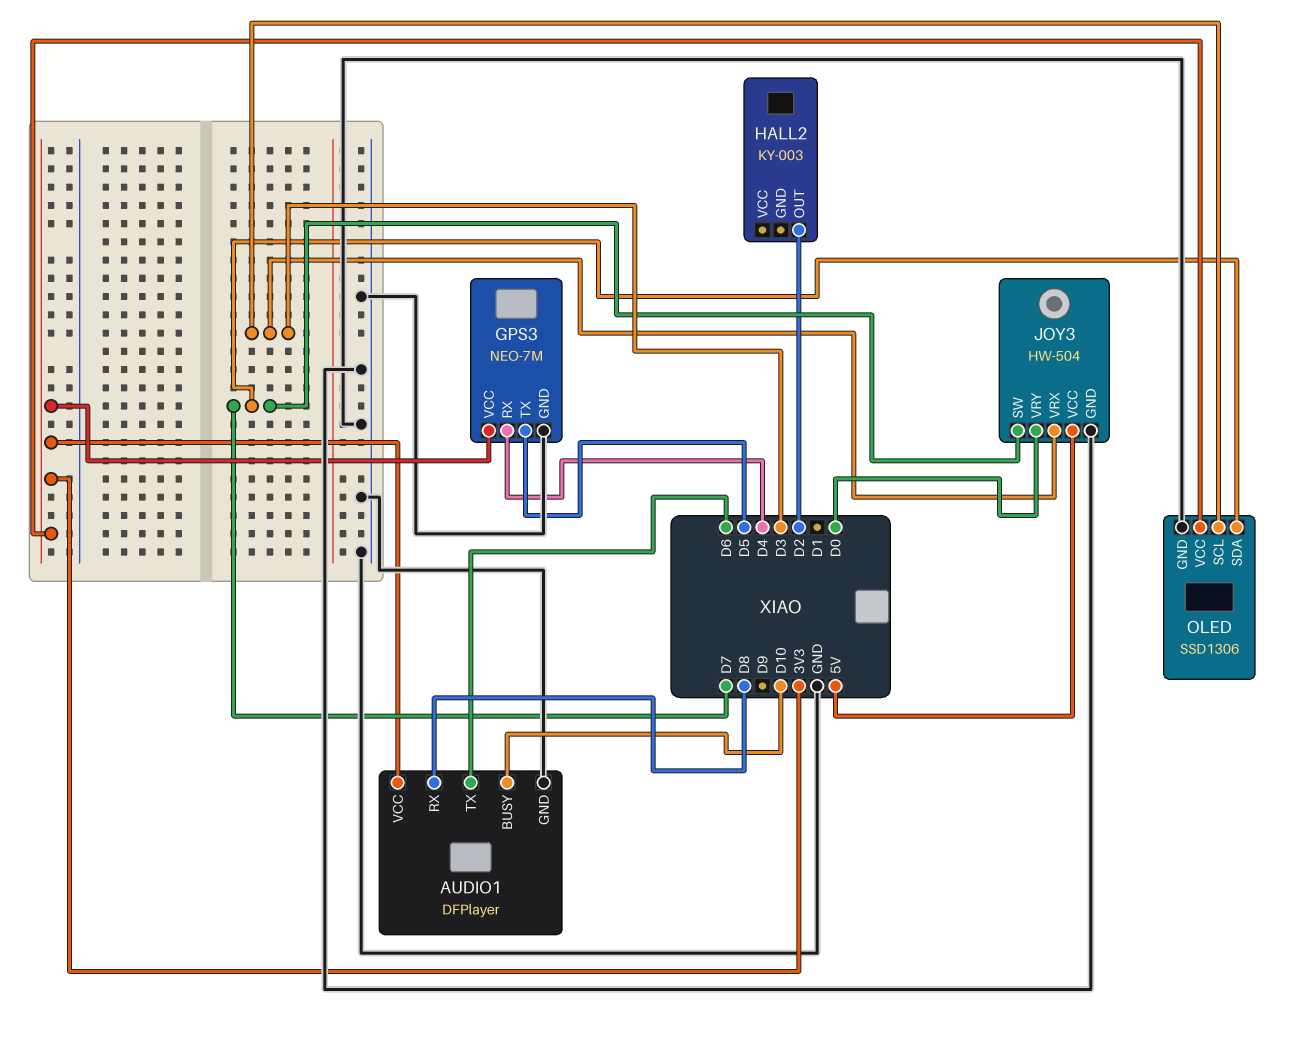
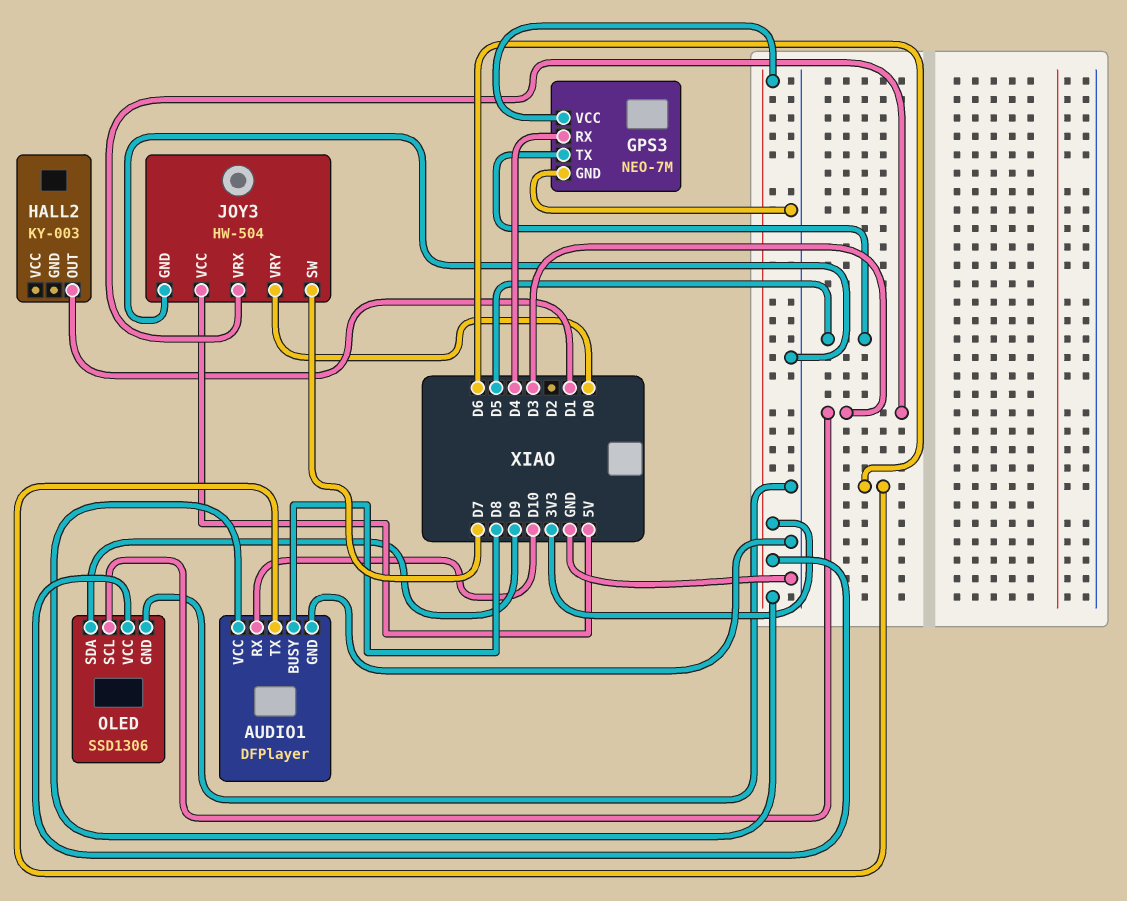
AUDIO1 pin BUSY: D10 -> D8
AUDIO1 pin RX: D8 -> D10
HALL2 pin OUT: D2 -> D1
OLED pin SDA: D7 -> D9

